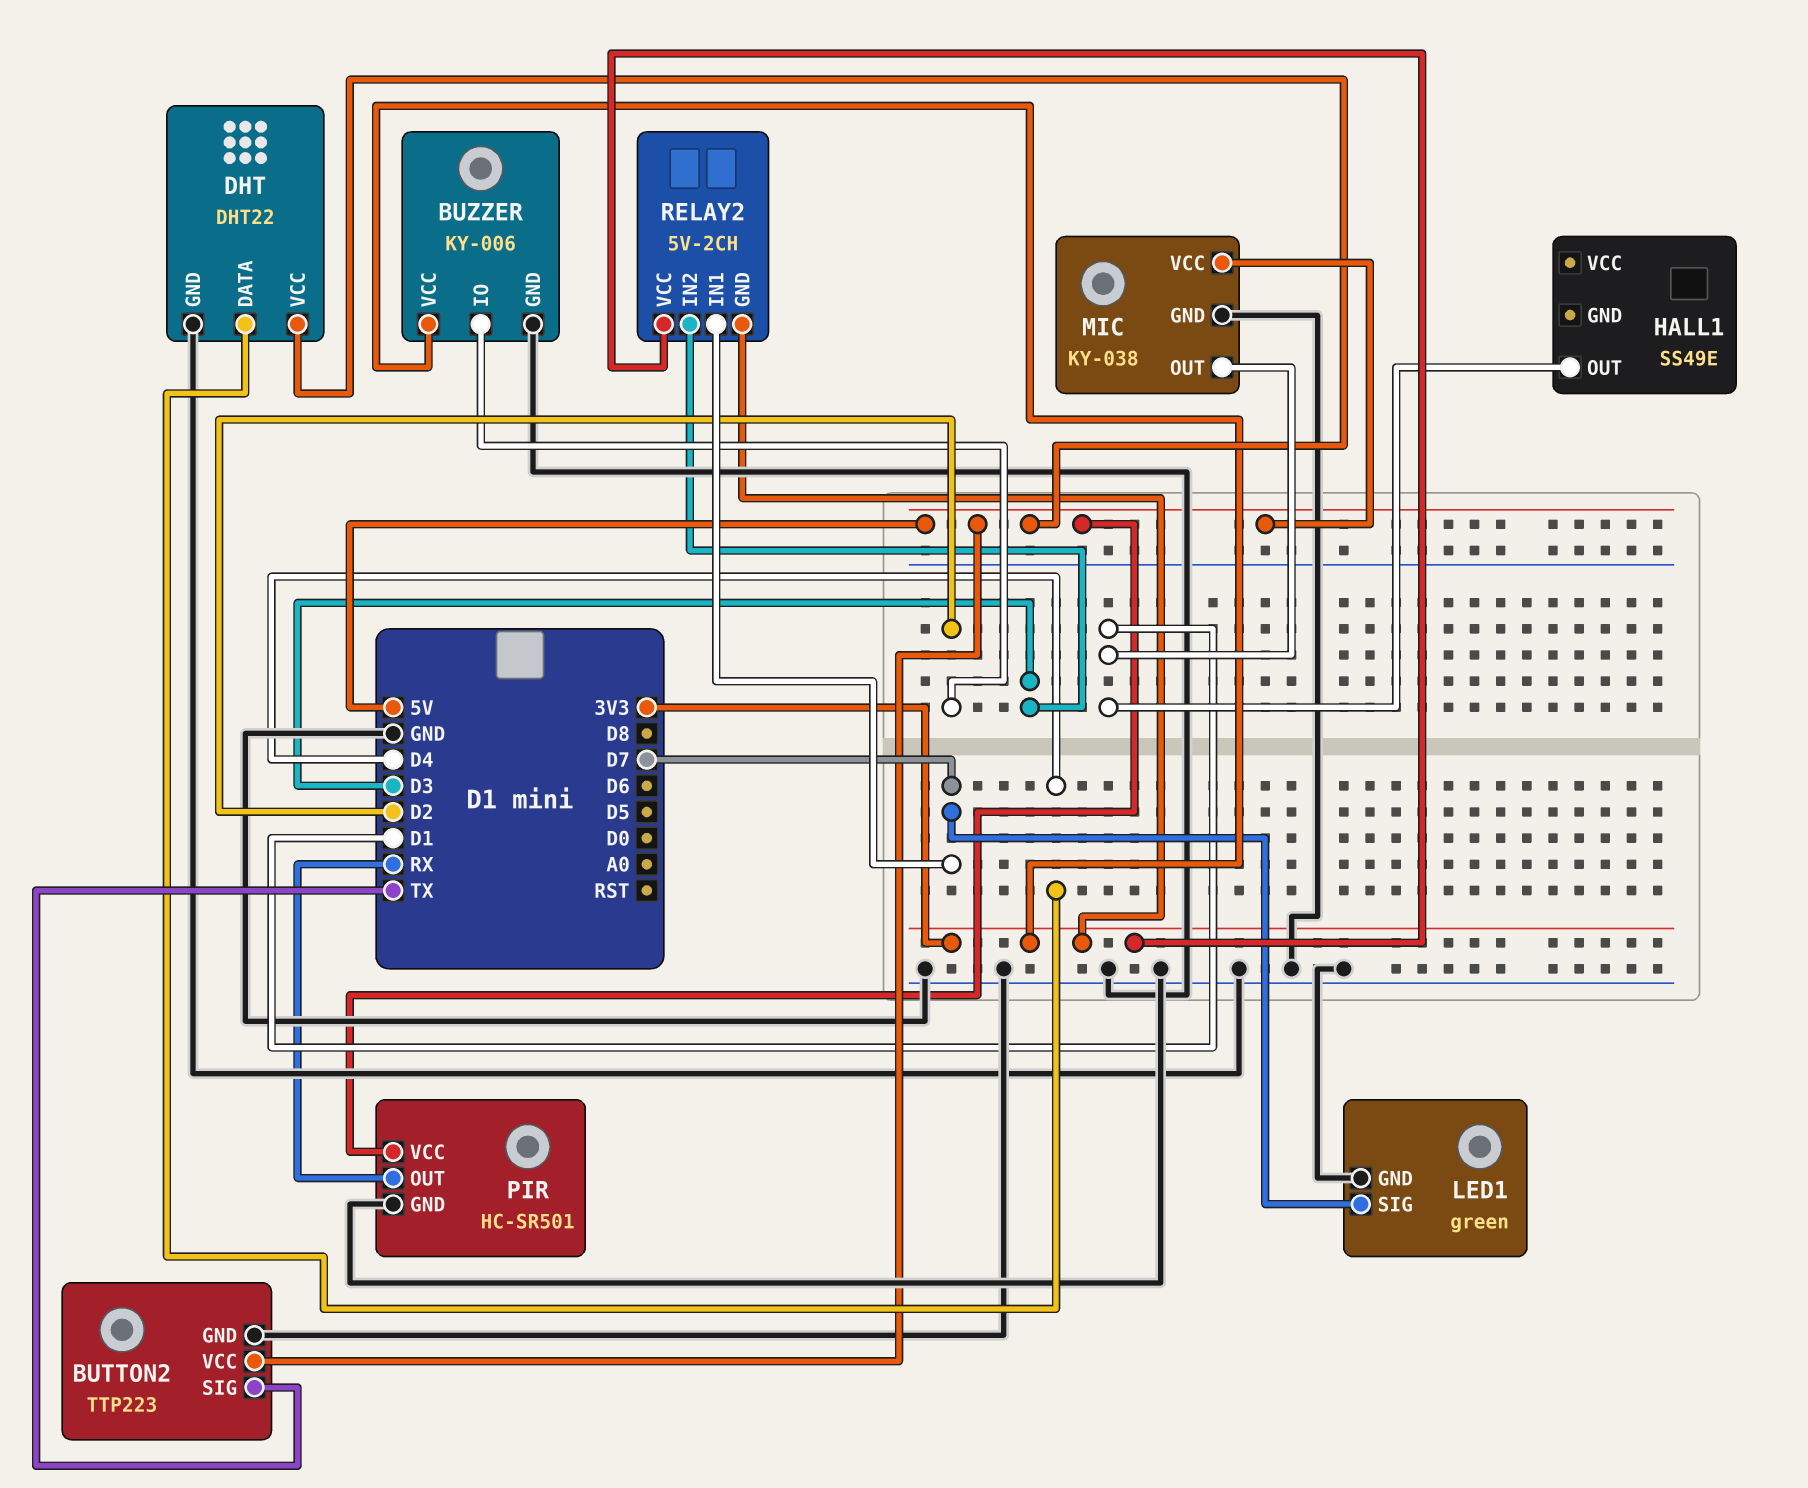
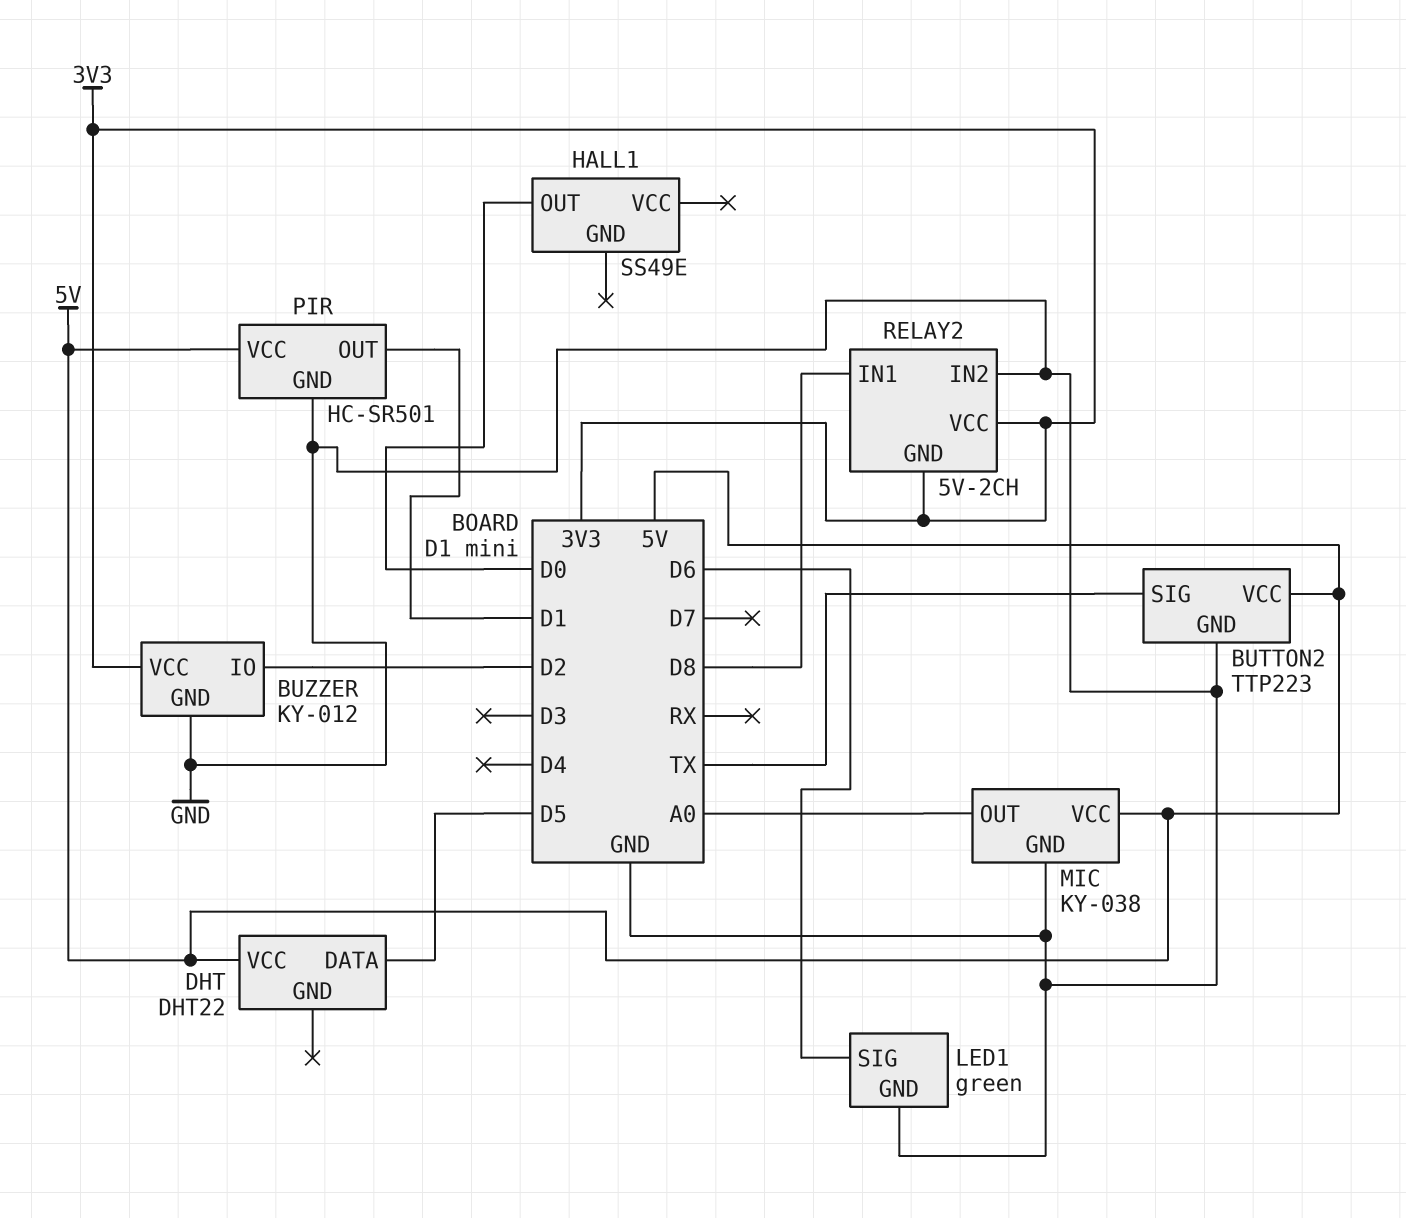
BUZZER: KY-006 -> KY-012
DHT pin DATA: D4 -> D5
DHT pin GND: GND -> none
HALL1 pin OUT: D1 -> D0
LED1 pin SIG: D7 -> D6
MIC pin OUT: D1 -> A0
PIR pin OUT: RX -> D1
RELAY2 pin IN1: D7 -> D8
RELAY2 pin IN2: D3 -> GND

